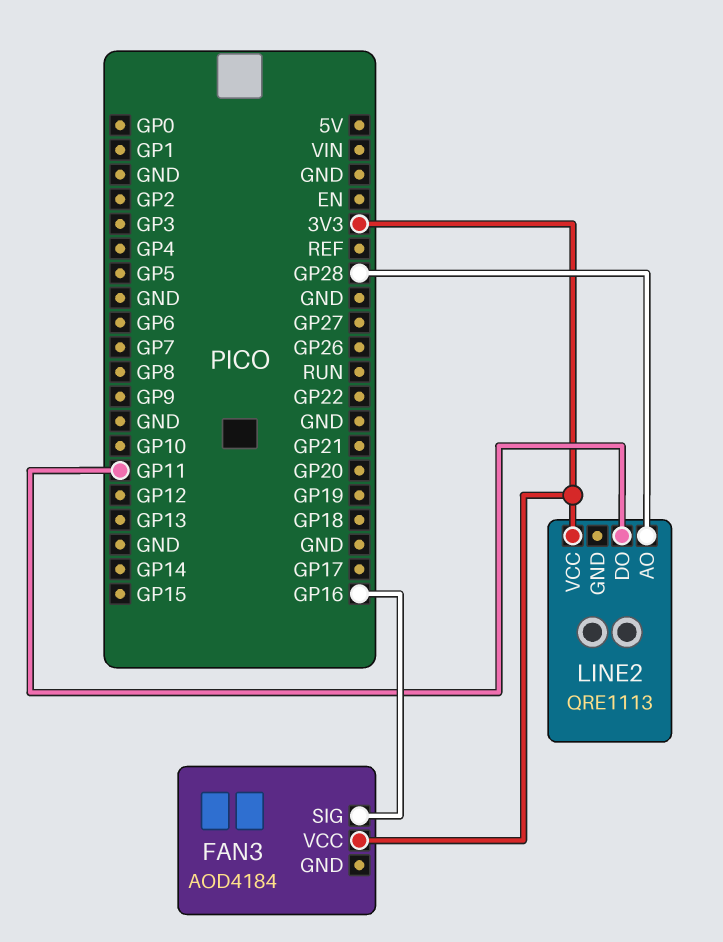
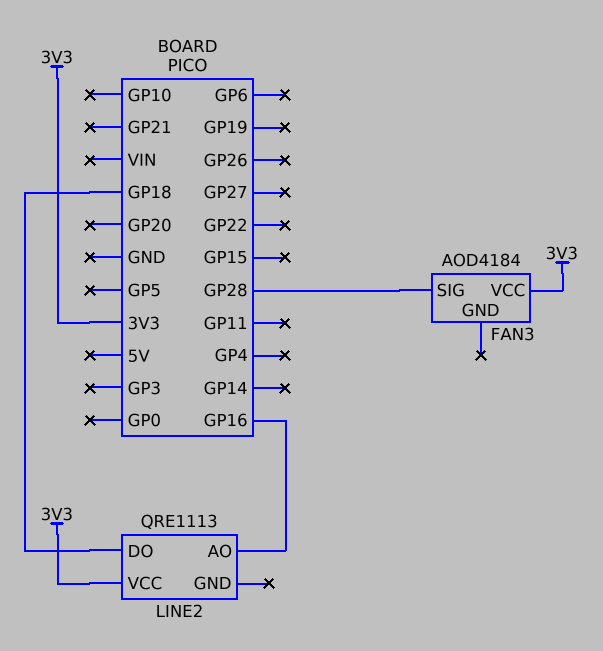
FAN3 pin SIG: GP16 -> GP28
LINE2 pin AO: GP28 -> GP16
LINE2 pin DO: GP11 -> GP18

